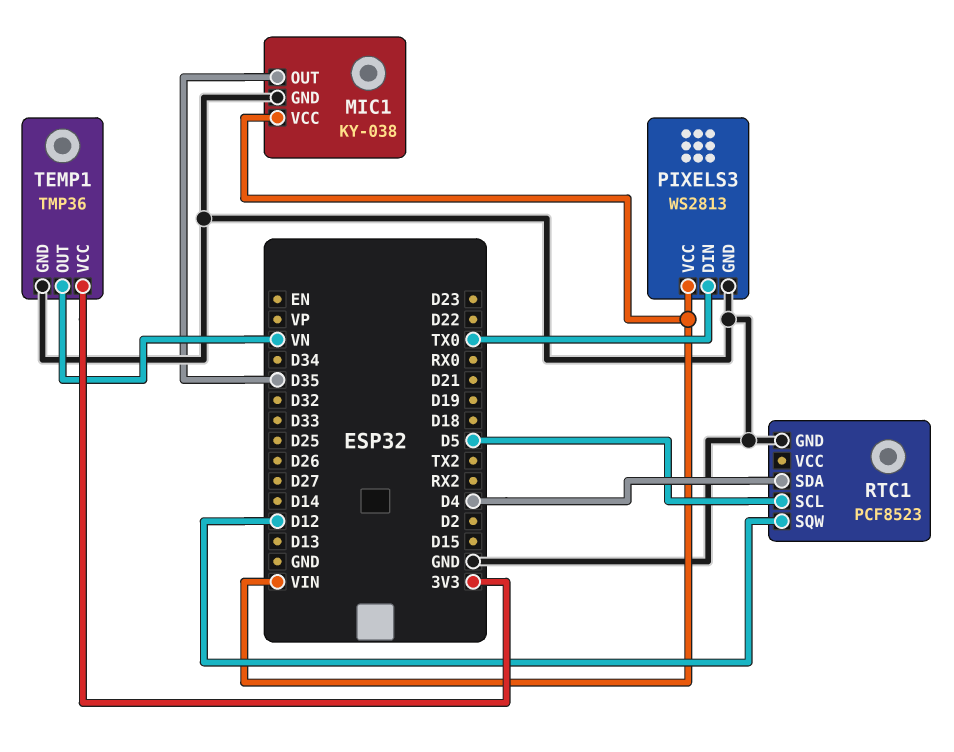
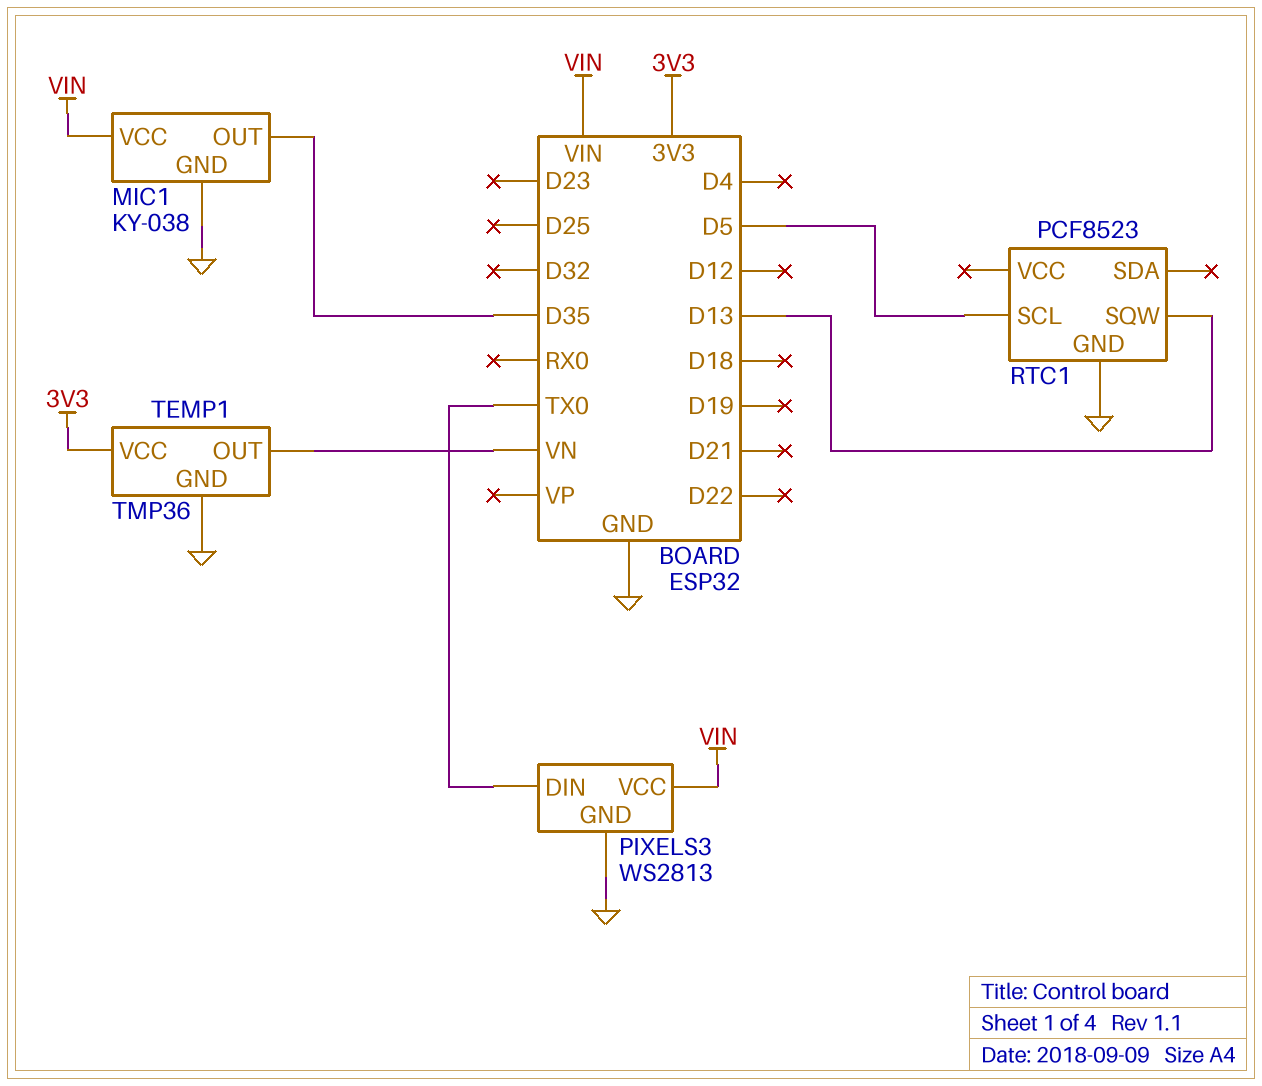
RTC1 pin SDA: D4 -> none
RTC1 pin SQW: D12 -> D13

